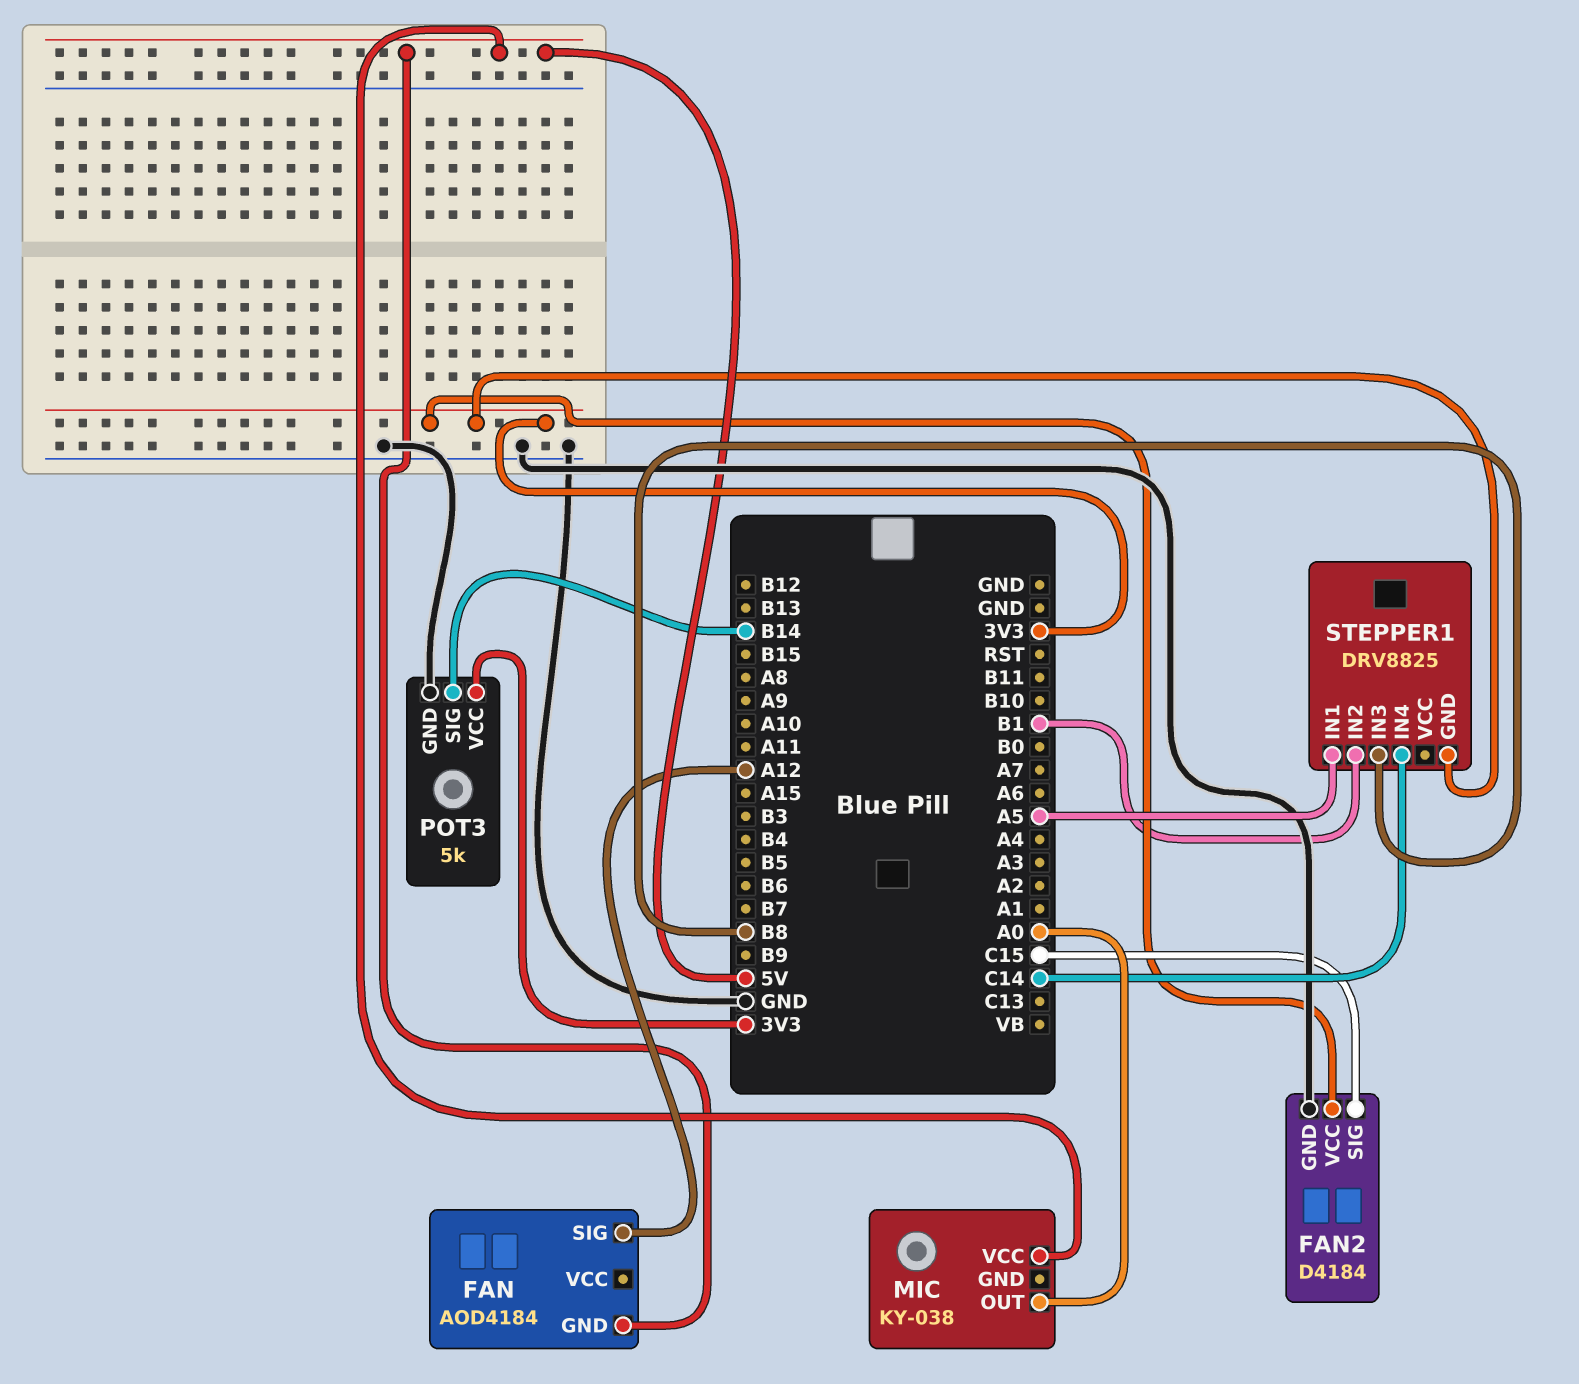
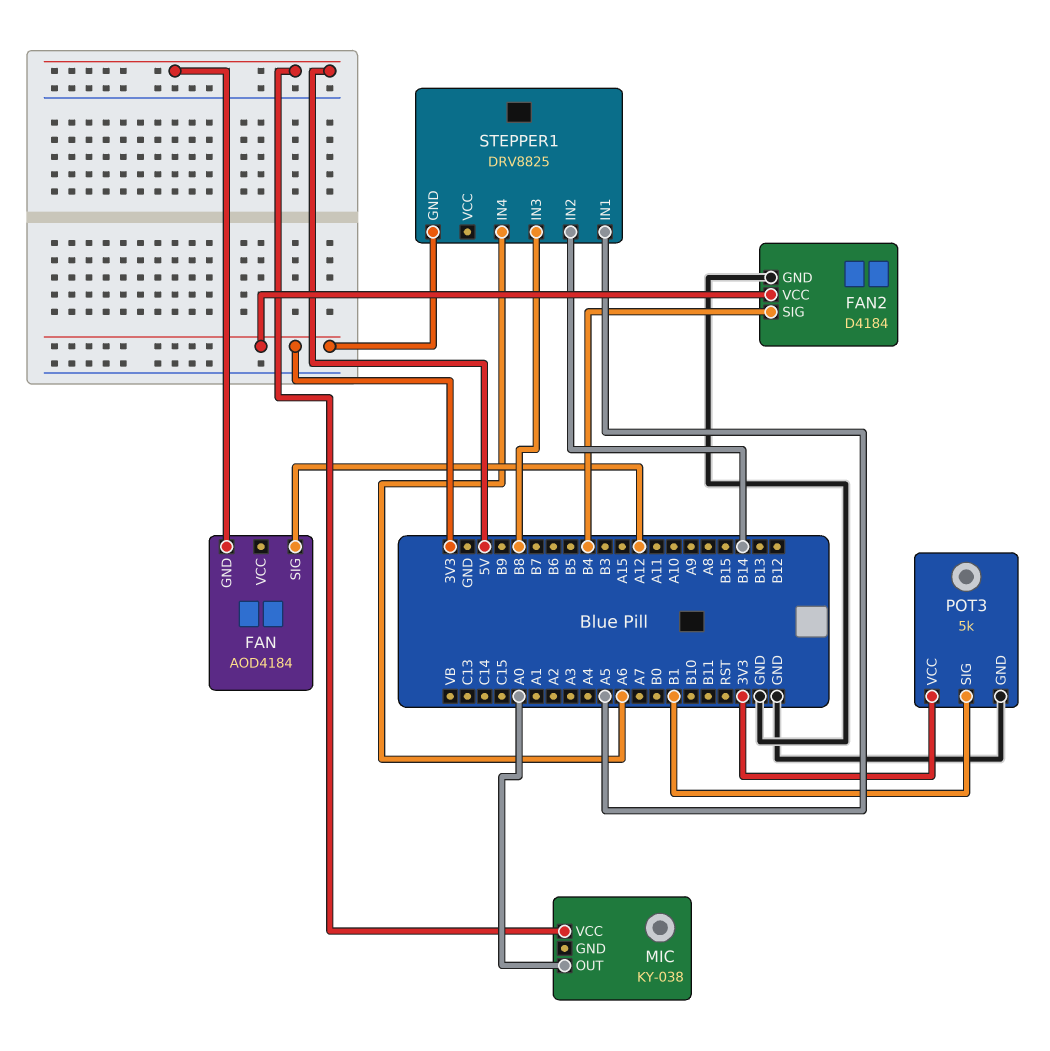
FAN2 pin SIG: C15 -> B4
POT3 pin SIG: B14 -> B1
STEPPER1 pin IN2: B1 -> B14
STEPPER1 pin IN4: C14 -> A6

